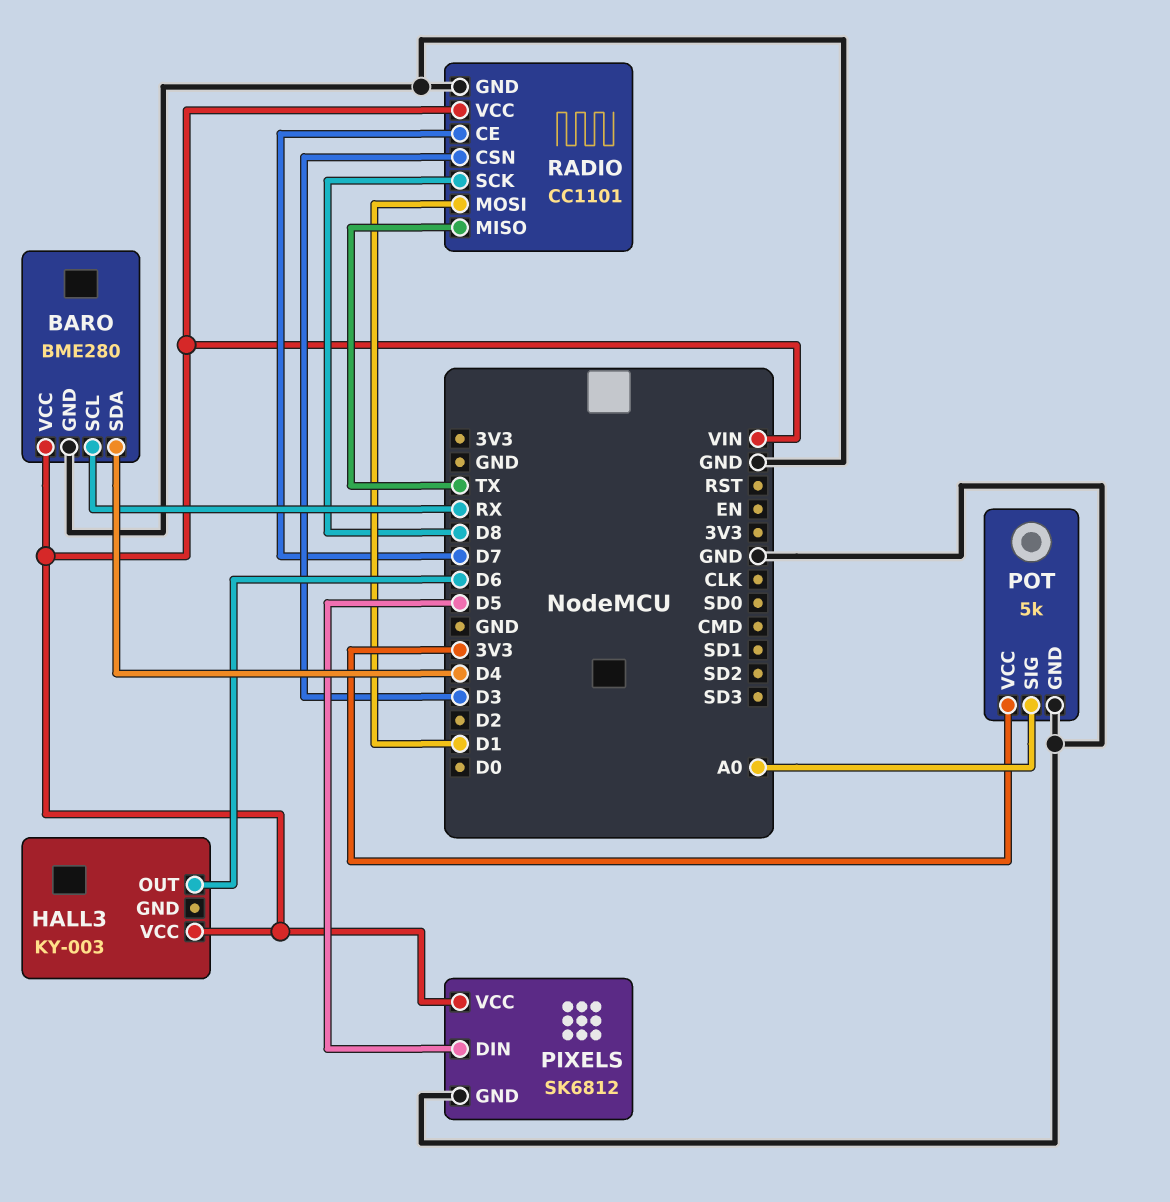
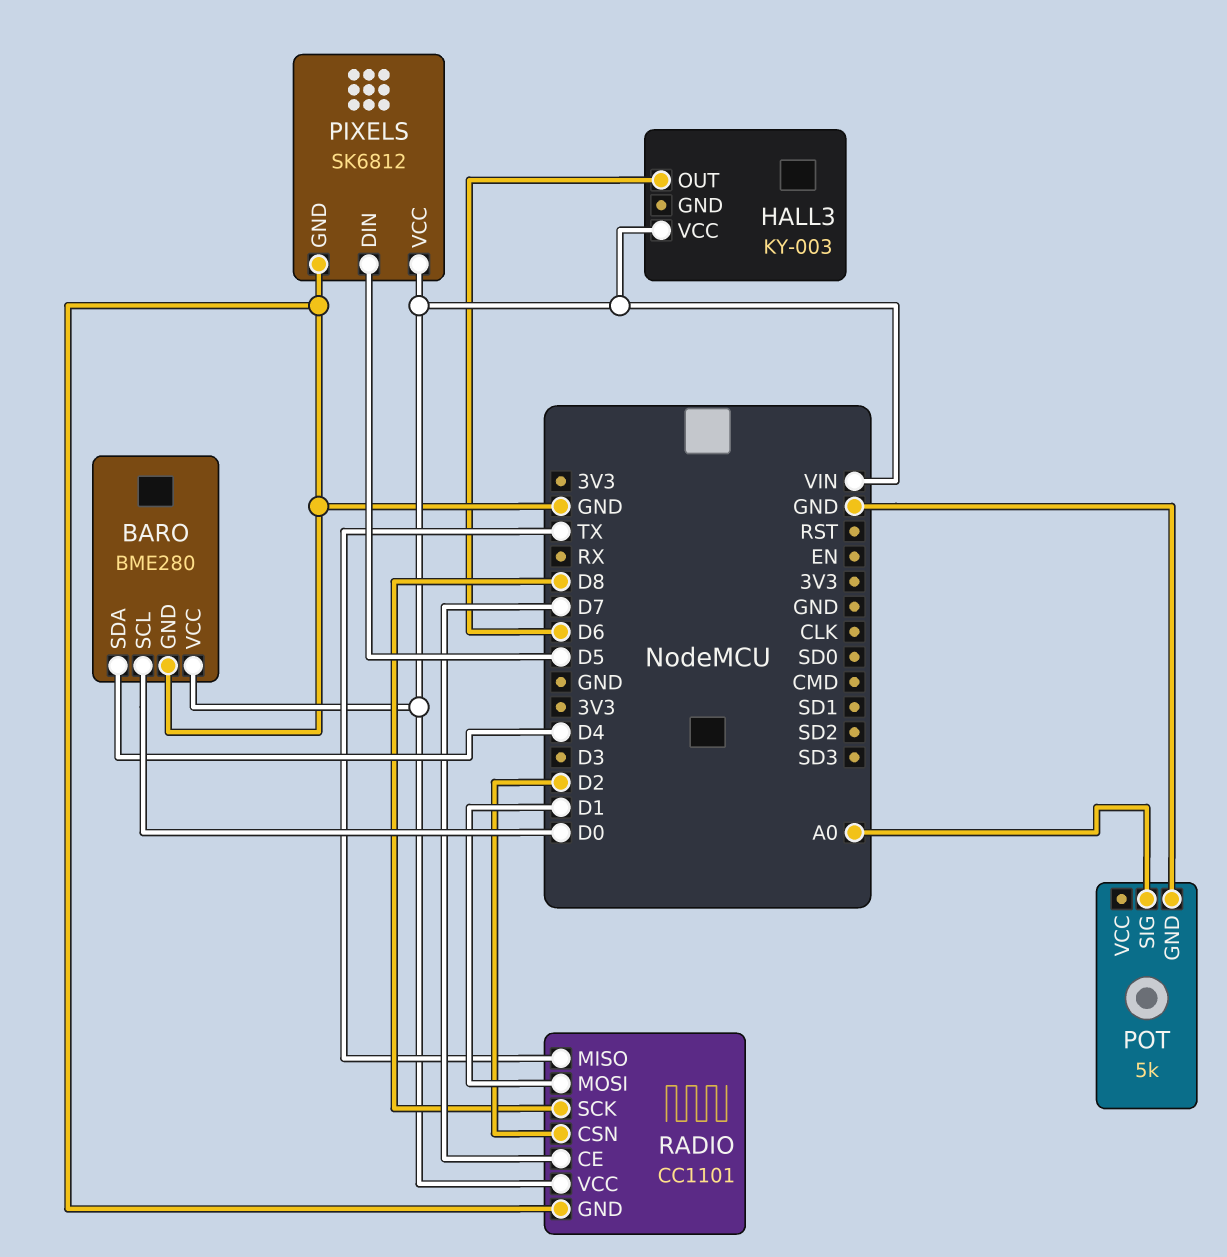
BARO pin SCL: RX -> D0
POT pin VCC: 3V3 -> none
RADIO pin CSN: D3 -> D2

